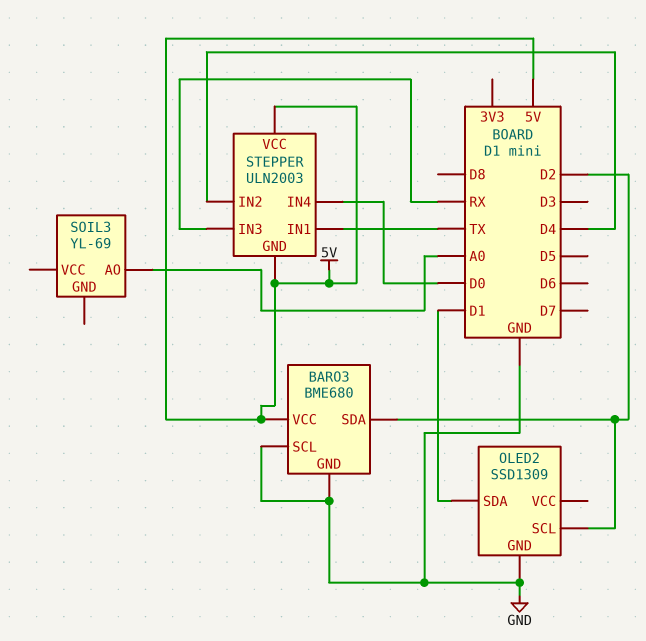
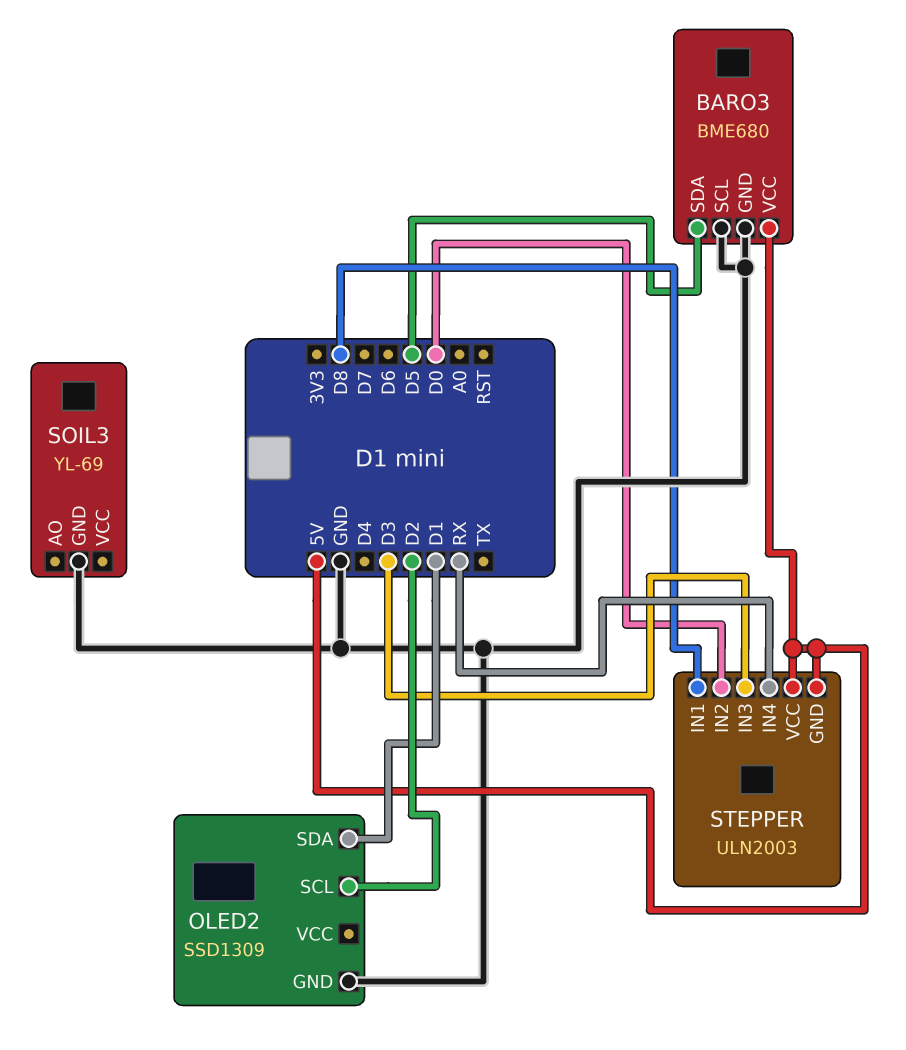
BARO3 pin SDA: D2 -> D5
SOIL3 pin AO: A0 -> none
SOIL3 pin GND: none -> GND
STEPPER pin IN1: TX -> D8
STEPPER pin IN2: D4 -> D0
STEPPER pin IN3: RX -> D3
STEPPER pin IN4: D0 -> RX

